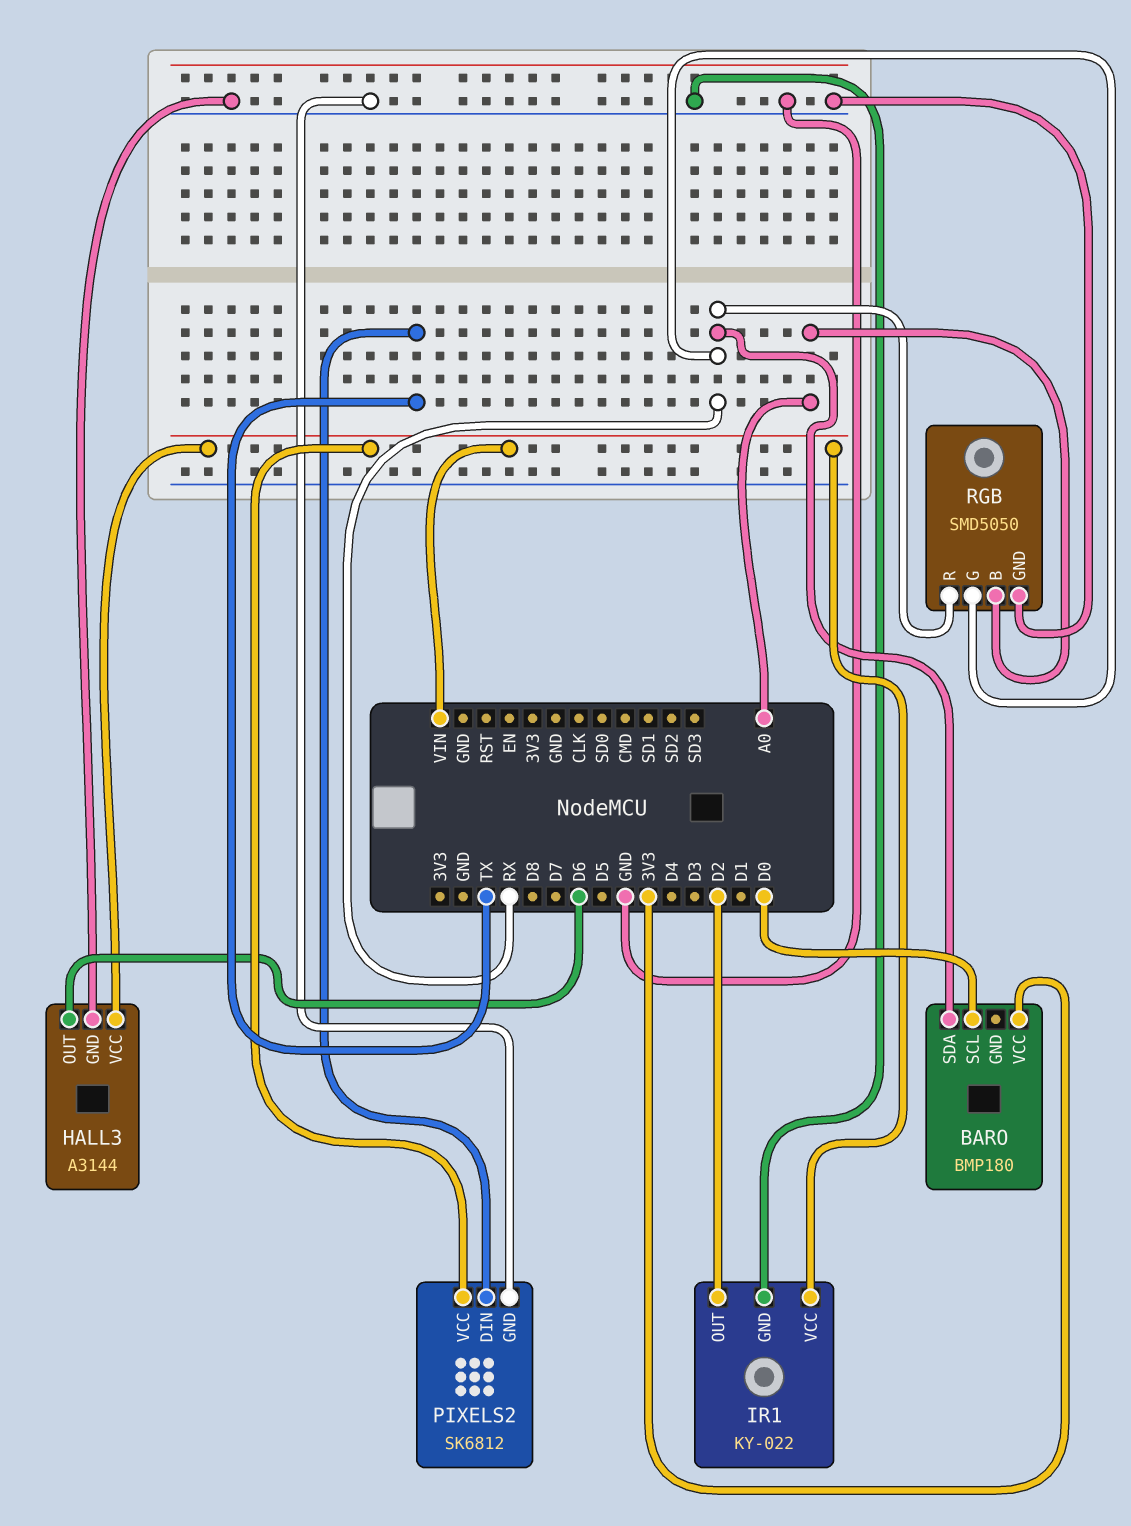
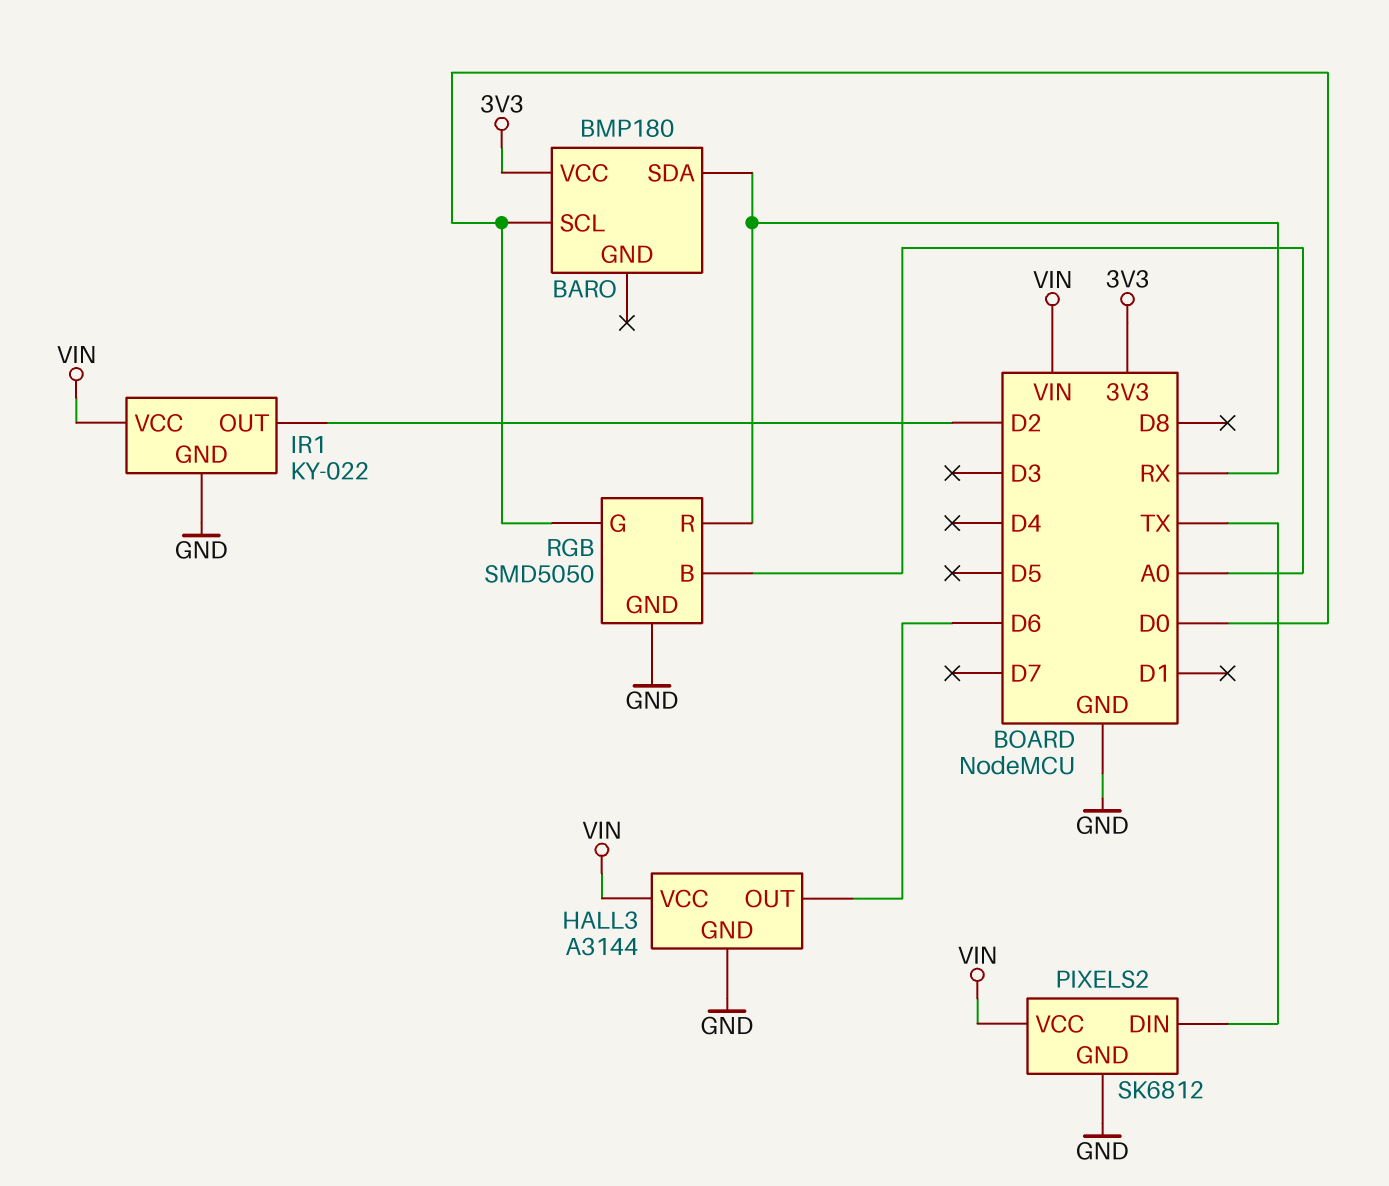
RGB pin G: RX -> D0

